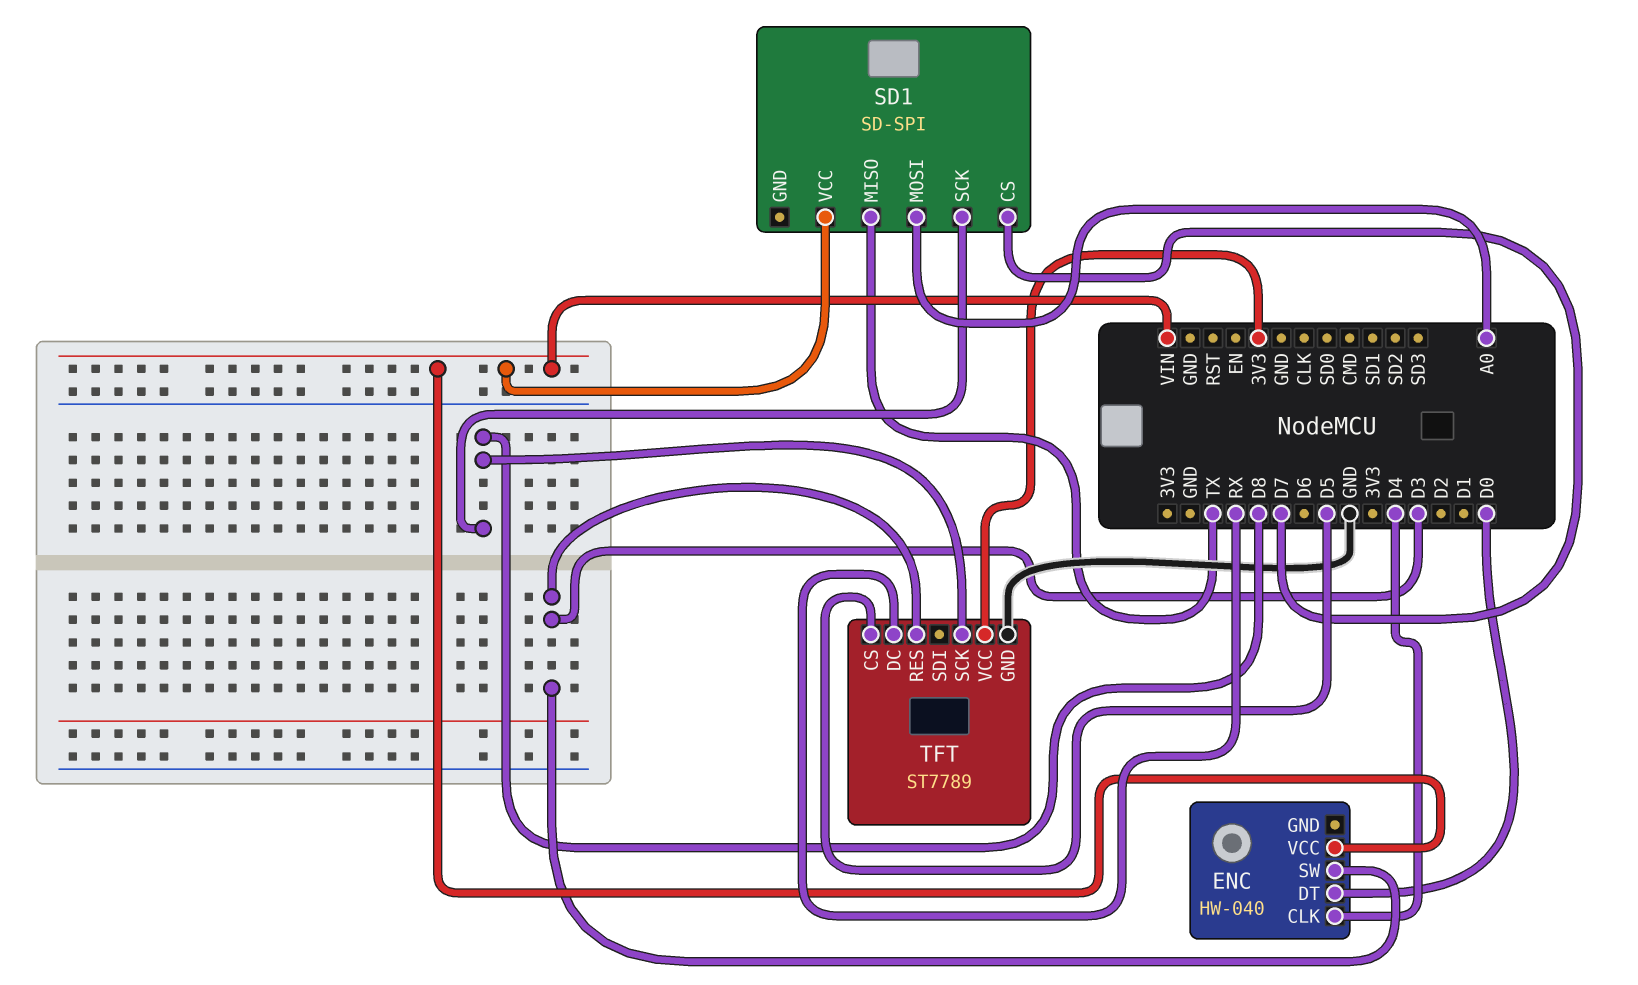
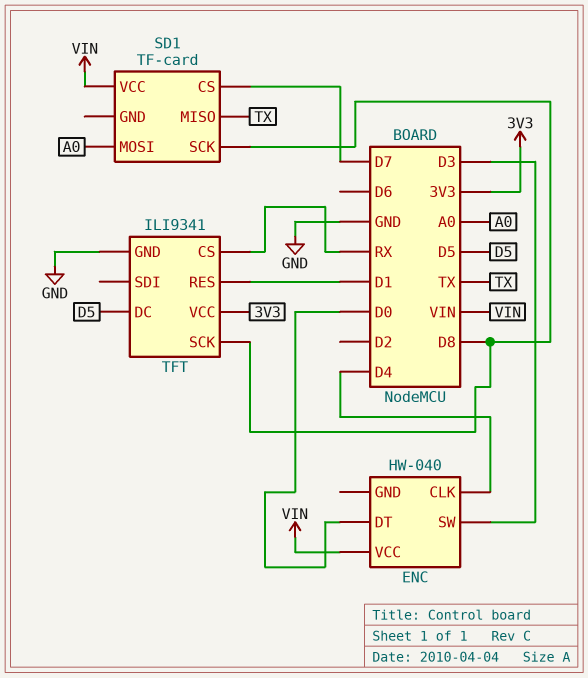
SD1: SD-SPI -> TF-card
TFT: ST7789 -> ILI9341
TFT pin CS: D5 -> RX
TFT pin DC: RX -> D5
TFT pin RES: D3 -> D1

